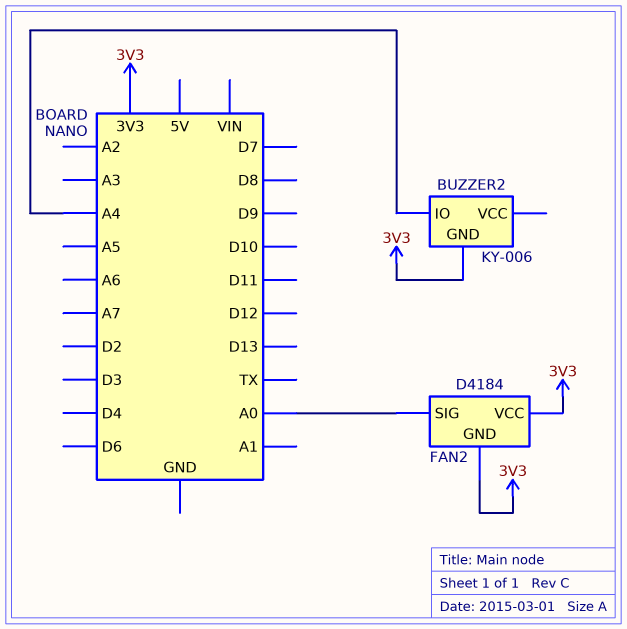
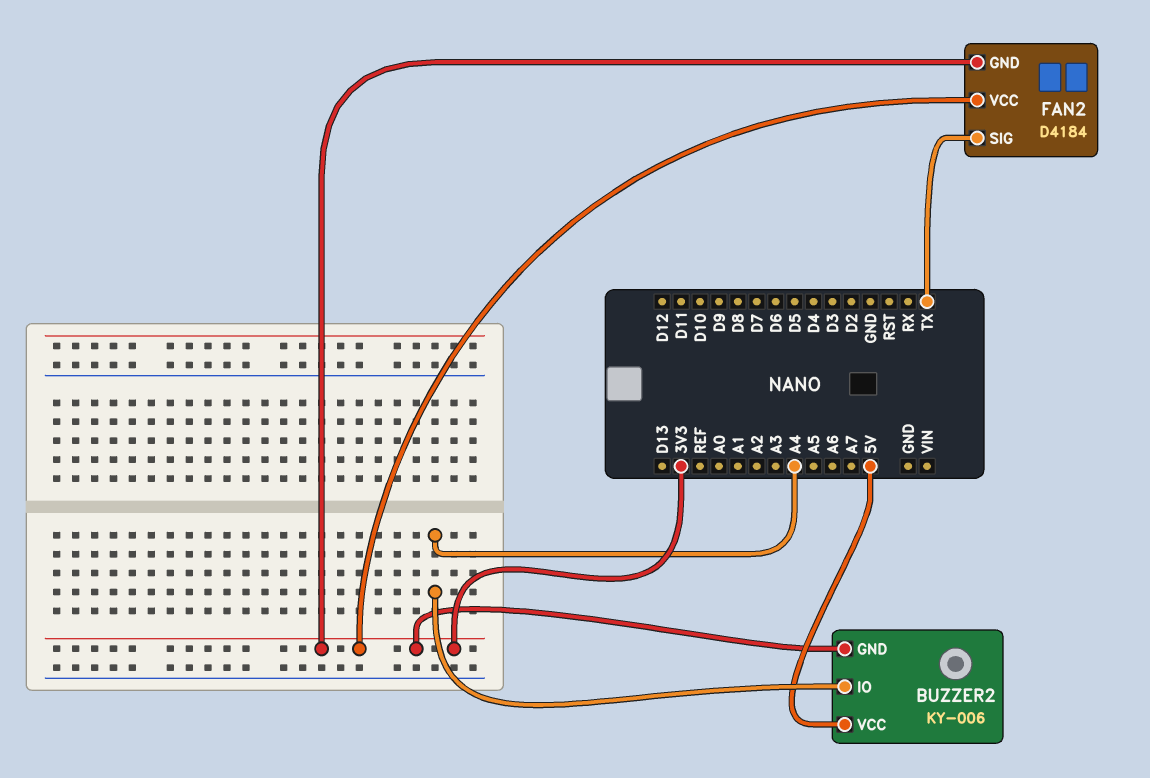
BUZZER2 pin VCC: none -> 5V
FAN2 pin SIG: A0 -> TX

